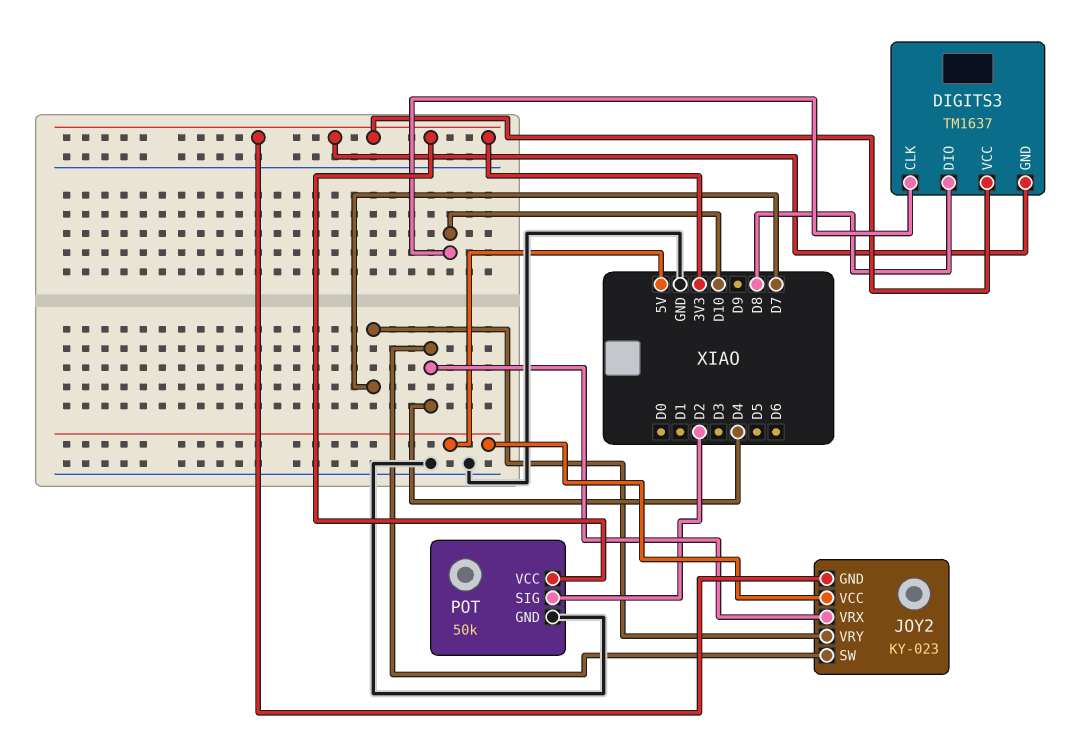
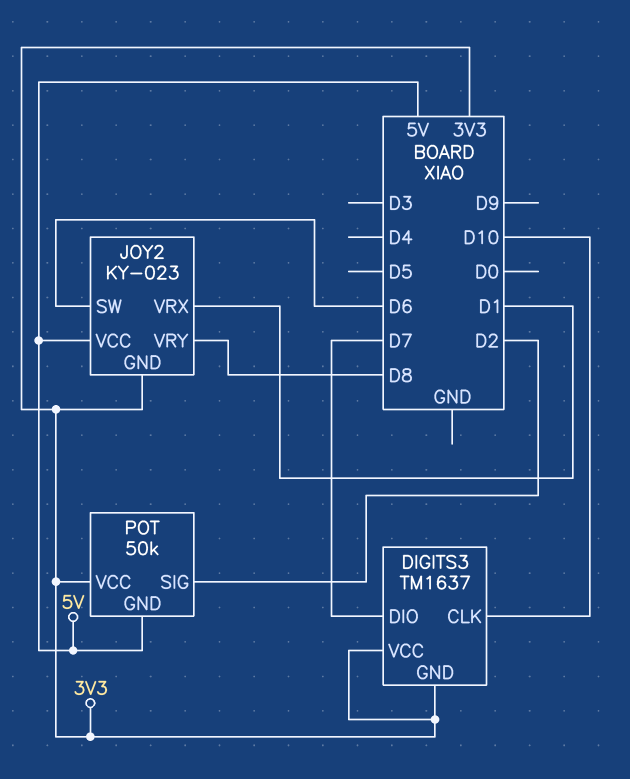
DIGITS3 pin DIO: D8 -> D7
JOY2 pin SW: D4 -> D6
JOY2 pin VRX: D4 -> D1
JOY2 pin VRY: D7 -> D8
POT pin GND: GND -> 5V

